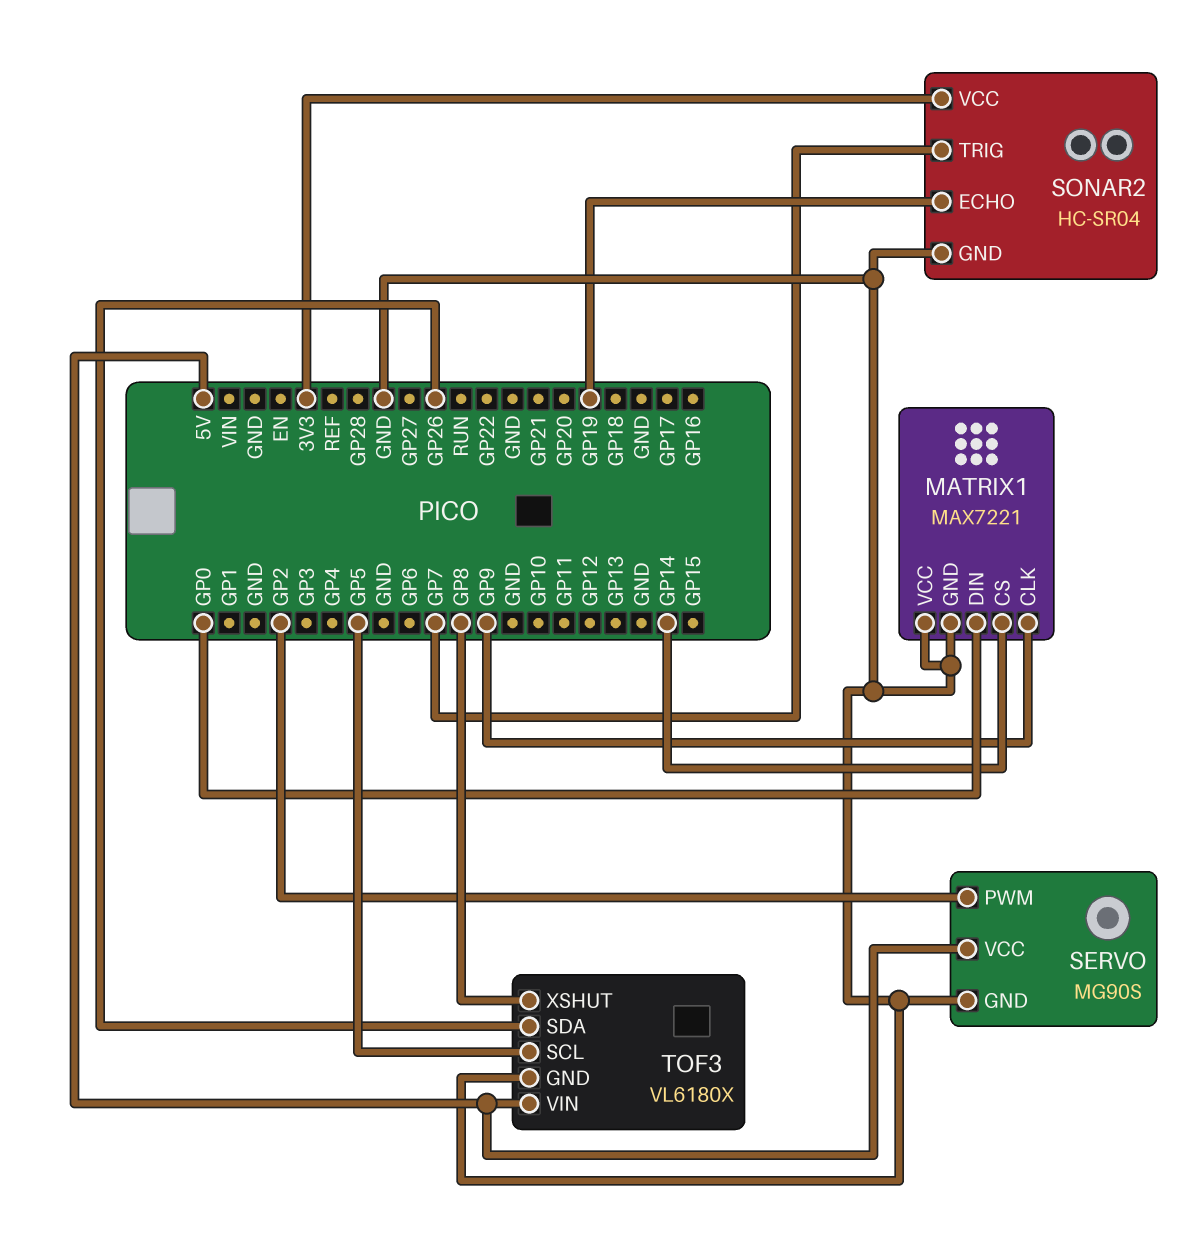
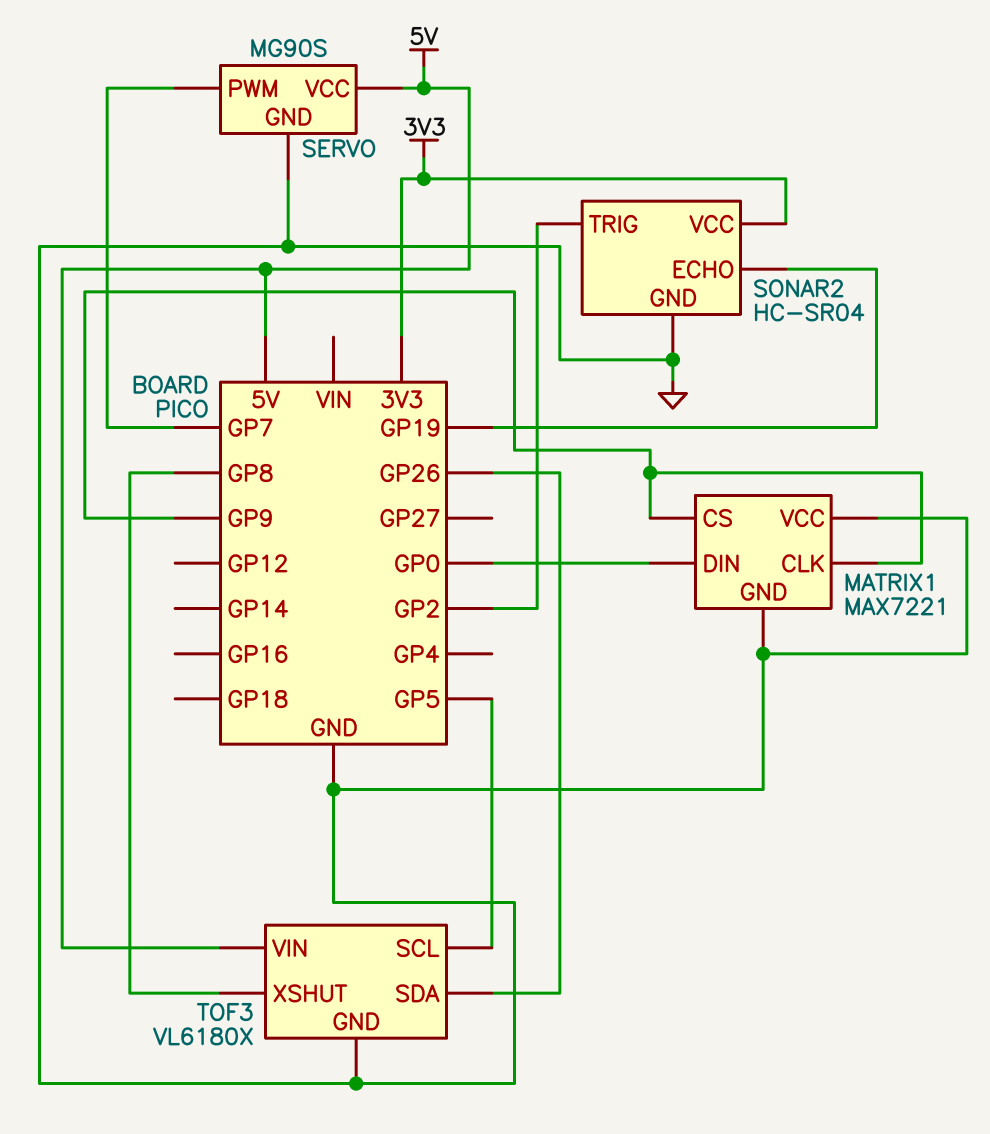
MATRIX1 pin CS: GP14 -> GP9
SERVO pin PWM: GP2 -> GP7
SONAR2 pin TRIG: GP7 -> GP2

